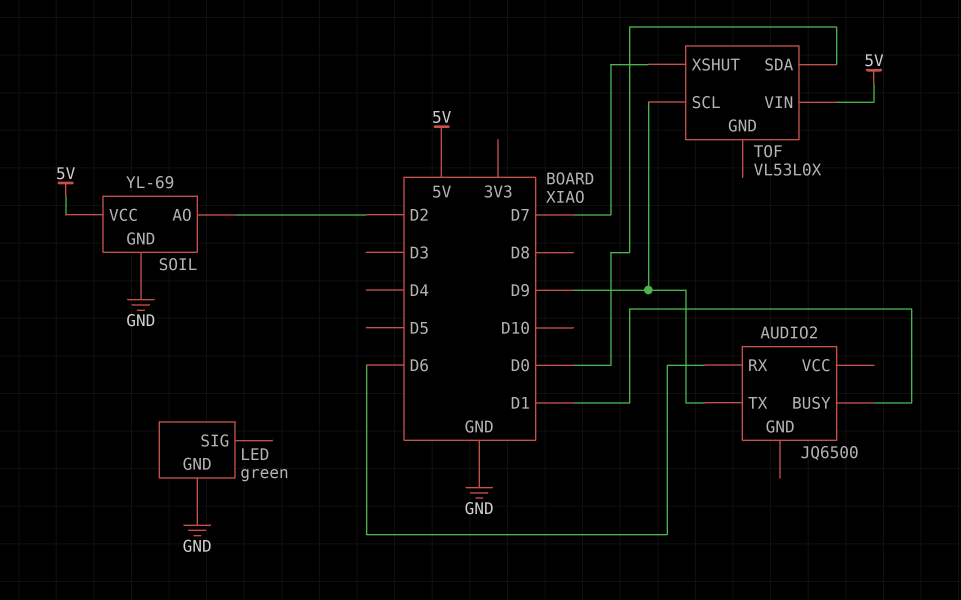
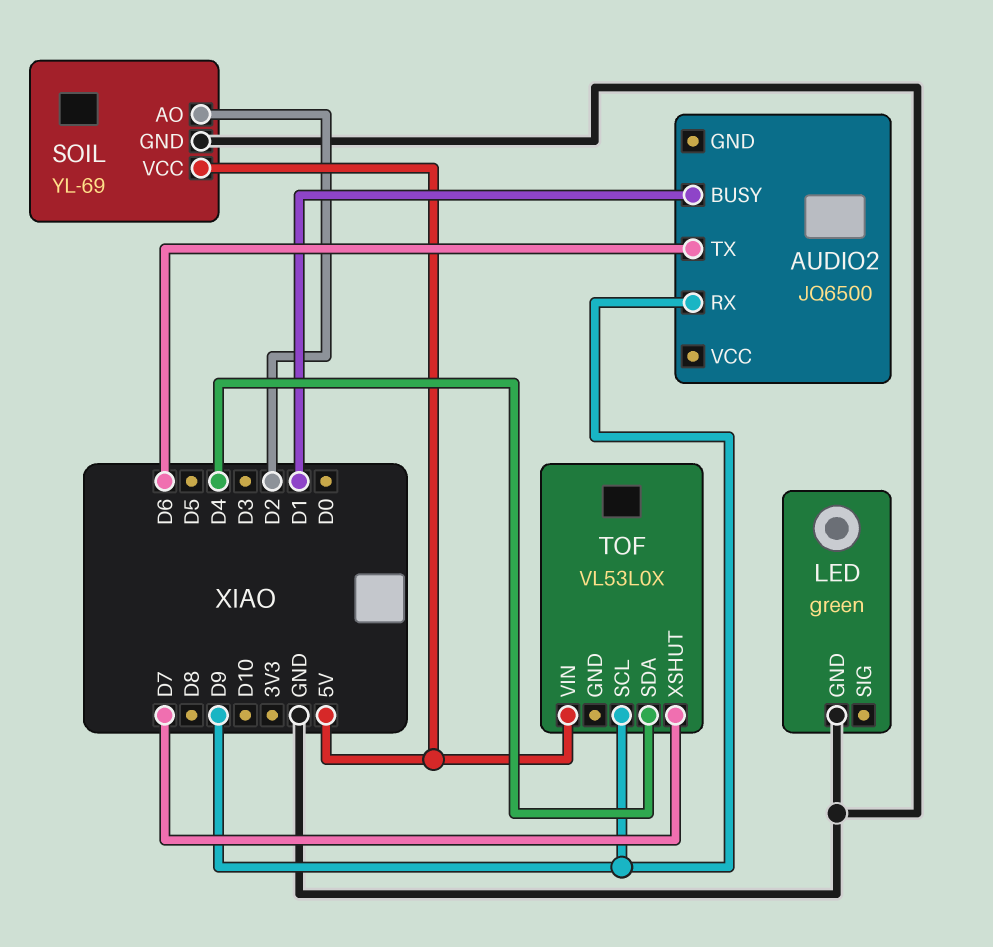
AUDIO2 pin RX: D6 -> D9
AUDIO2 pin TX: D9 -> D6
TOF pin SDA: D0 -> D4

